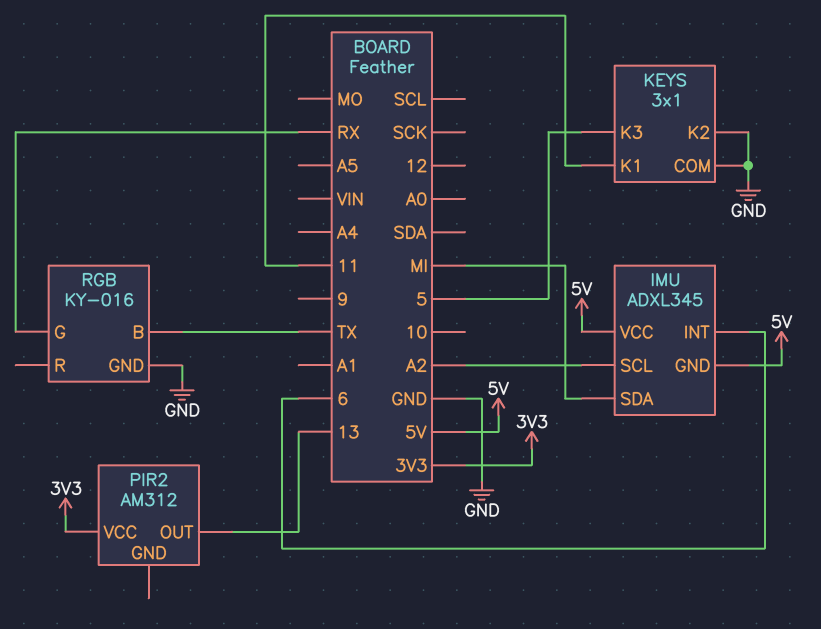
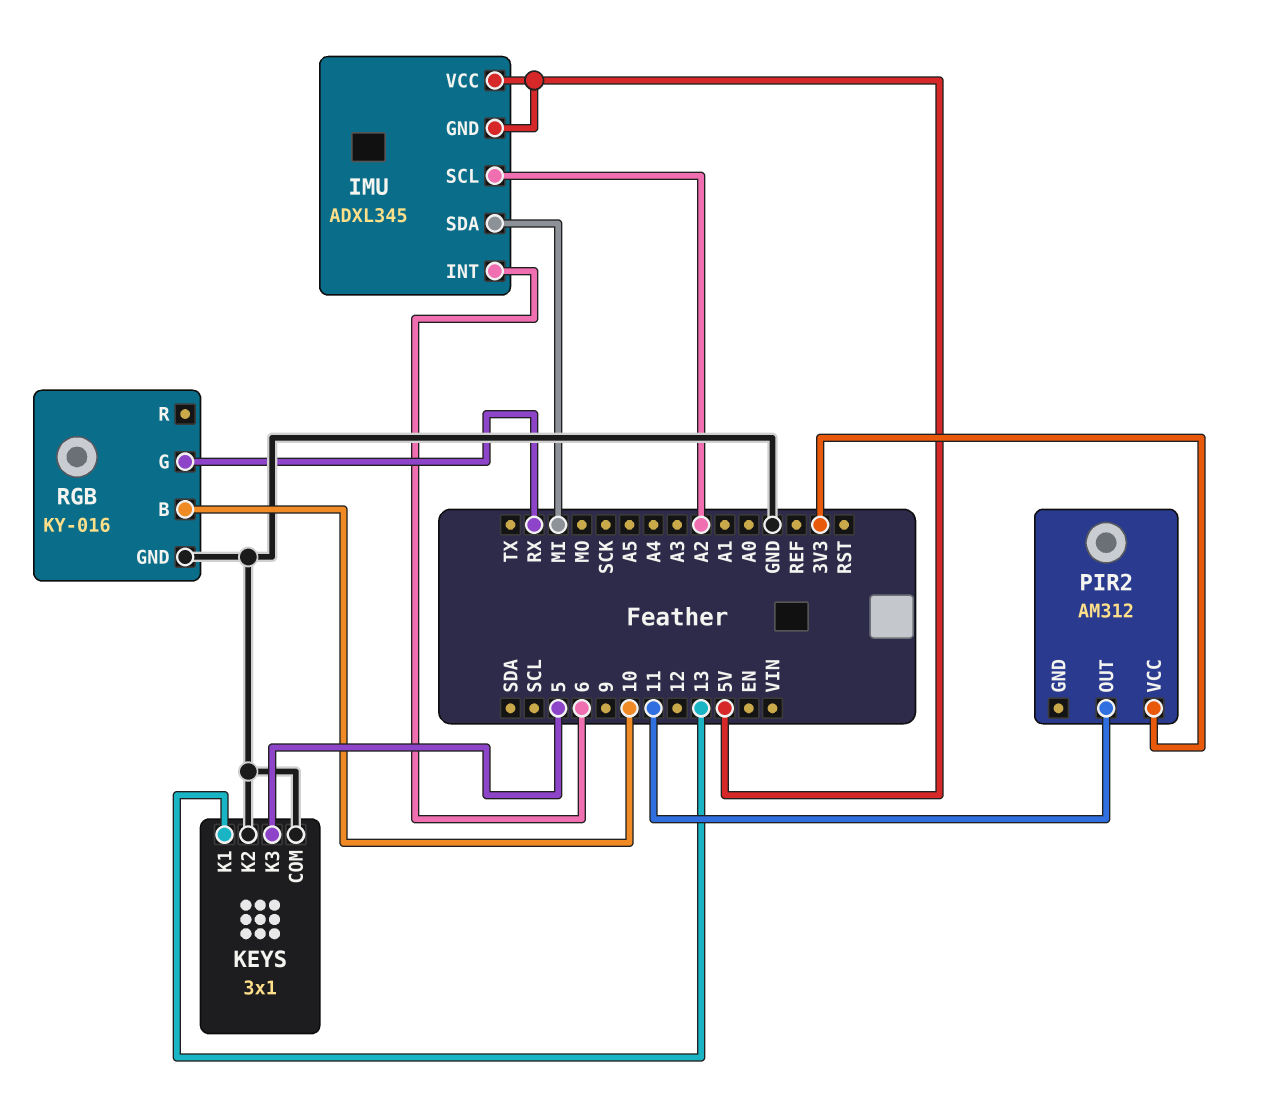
KEYS pin K1: 11 -> 13
PIR2 pin OUT: 13 -> 11
RGB pin B: TX -> 10

